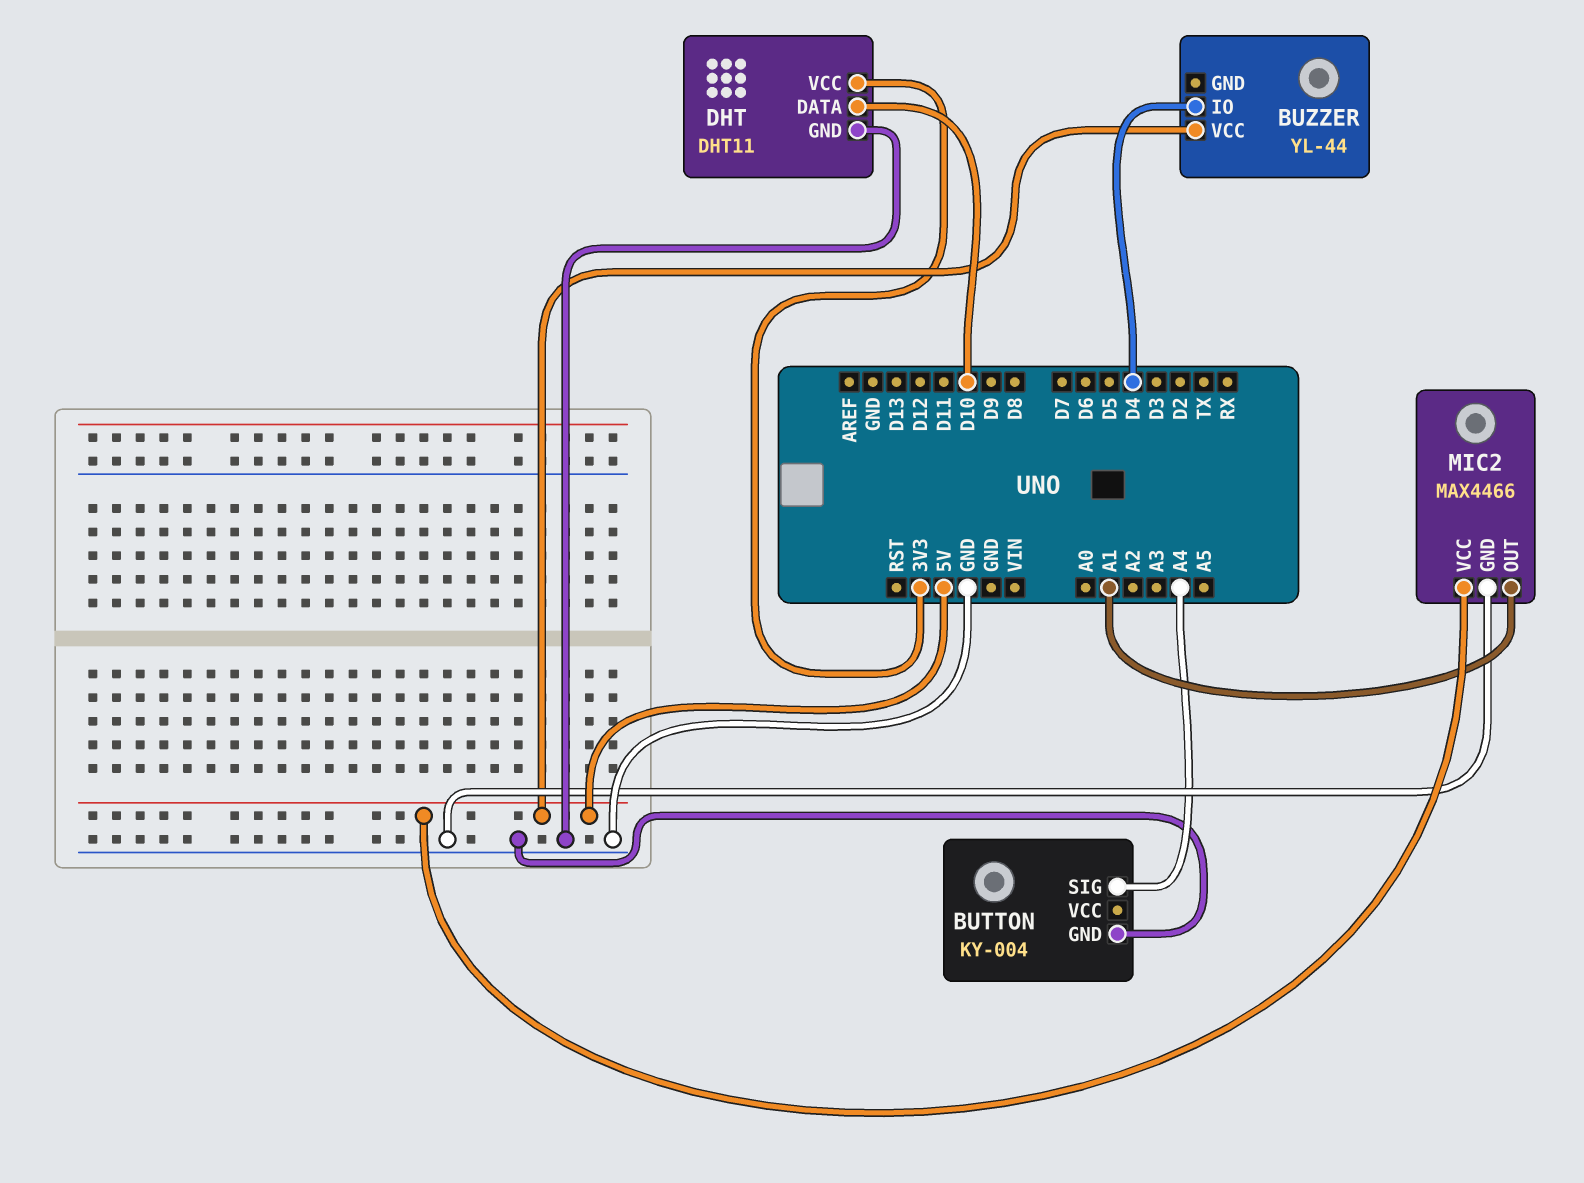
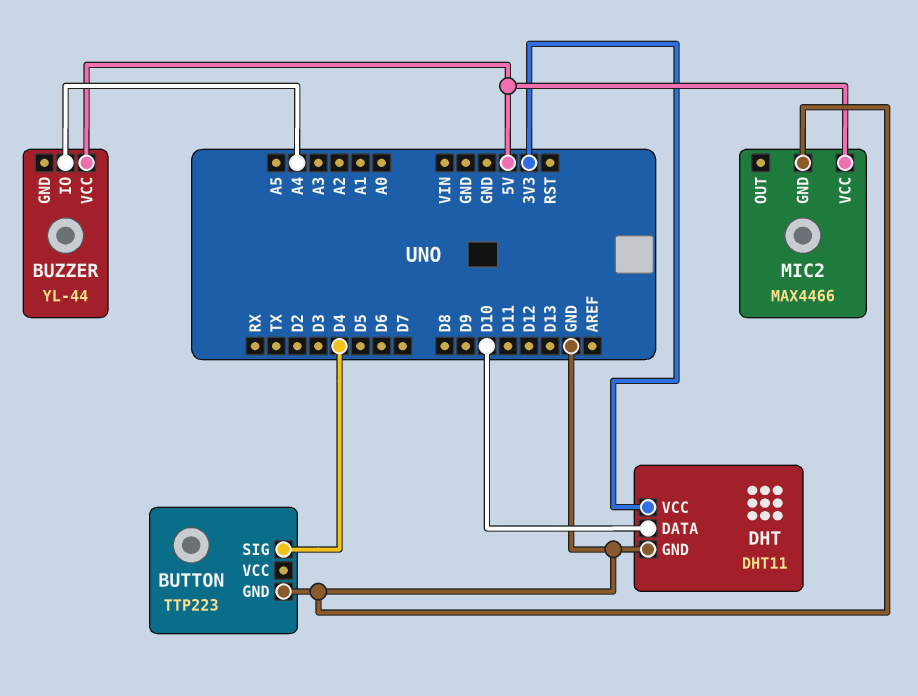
BUTTON: KY-004 -> TTP223
BUTTON pin SIG: A4 -> D4
BUZZER pin IO: D4 -> A4
MIC2 pin OUT: A1 -> none

